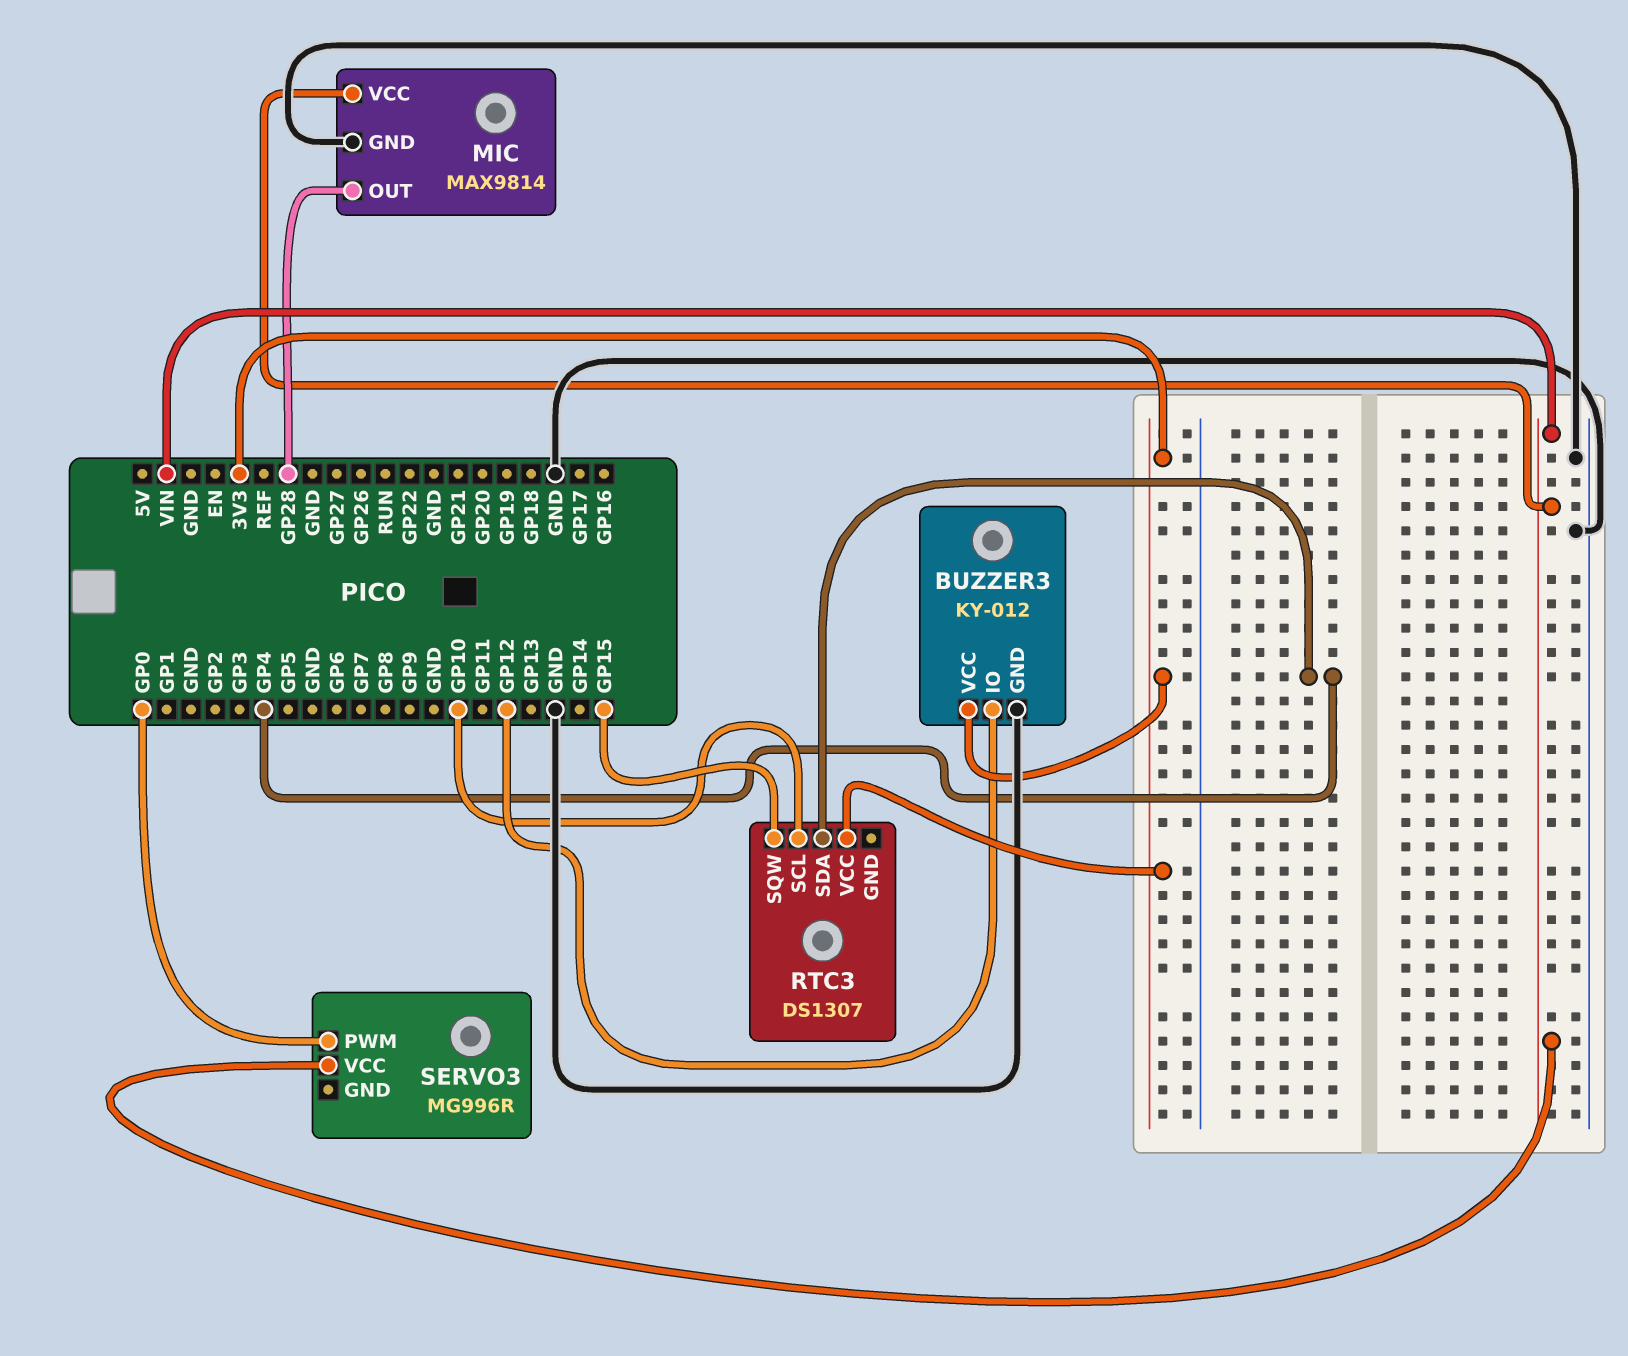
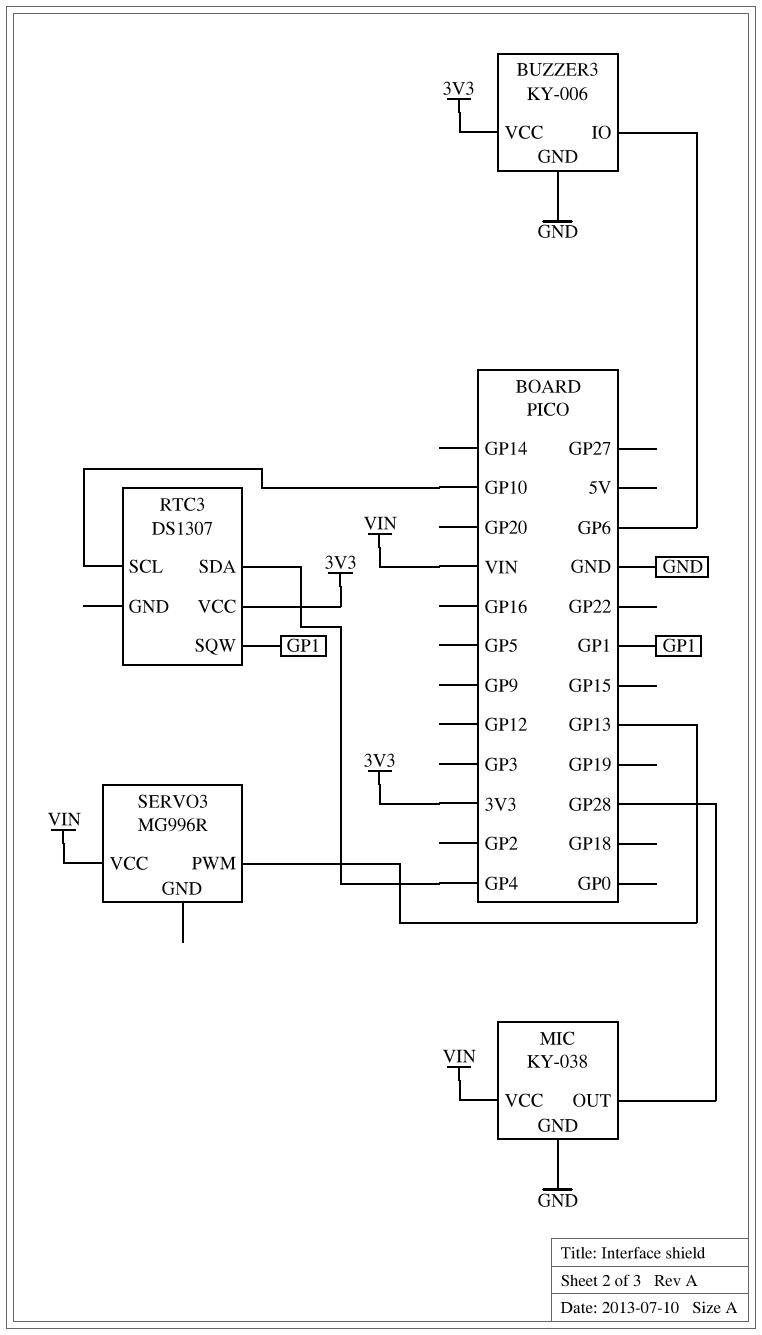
BUZZER3: KY-012 -> KY-006
BUZZER3 pin IO: GP12 -> GP6
MIC: MAX9814 -> KY-038
RTC3 pin SQW: GP15 -> GP1
SERVO3 pin PWM: GP0 -> GP13

